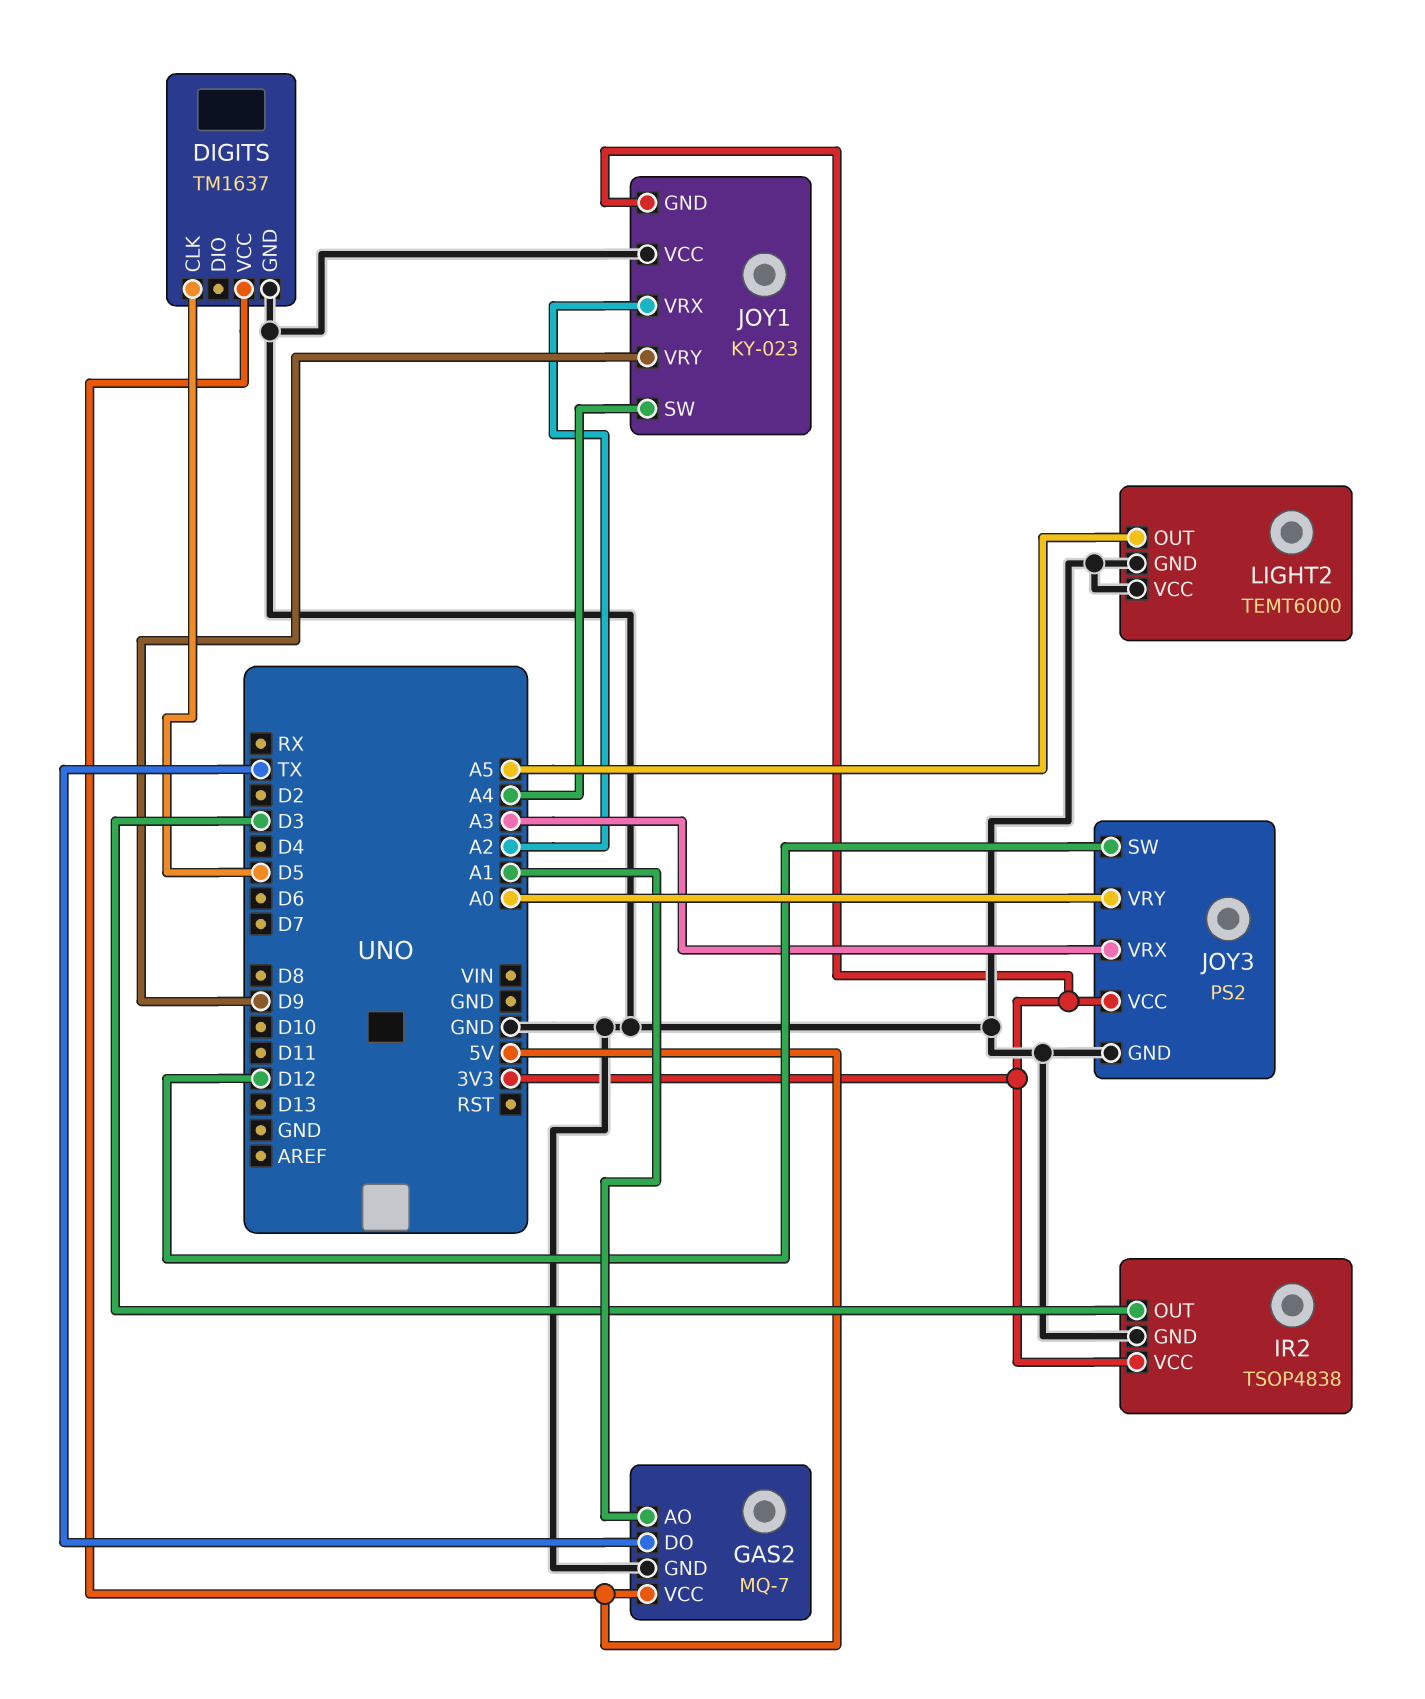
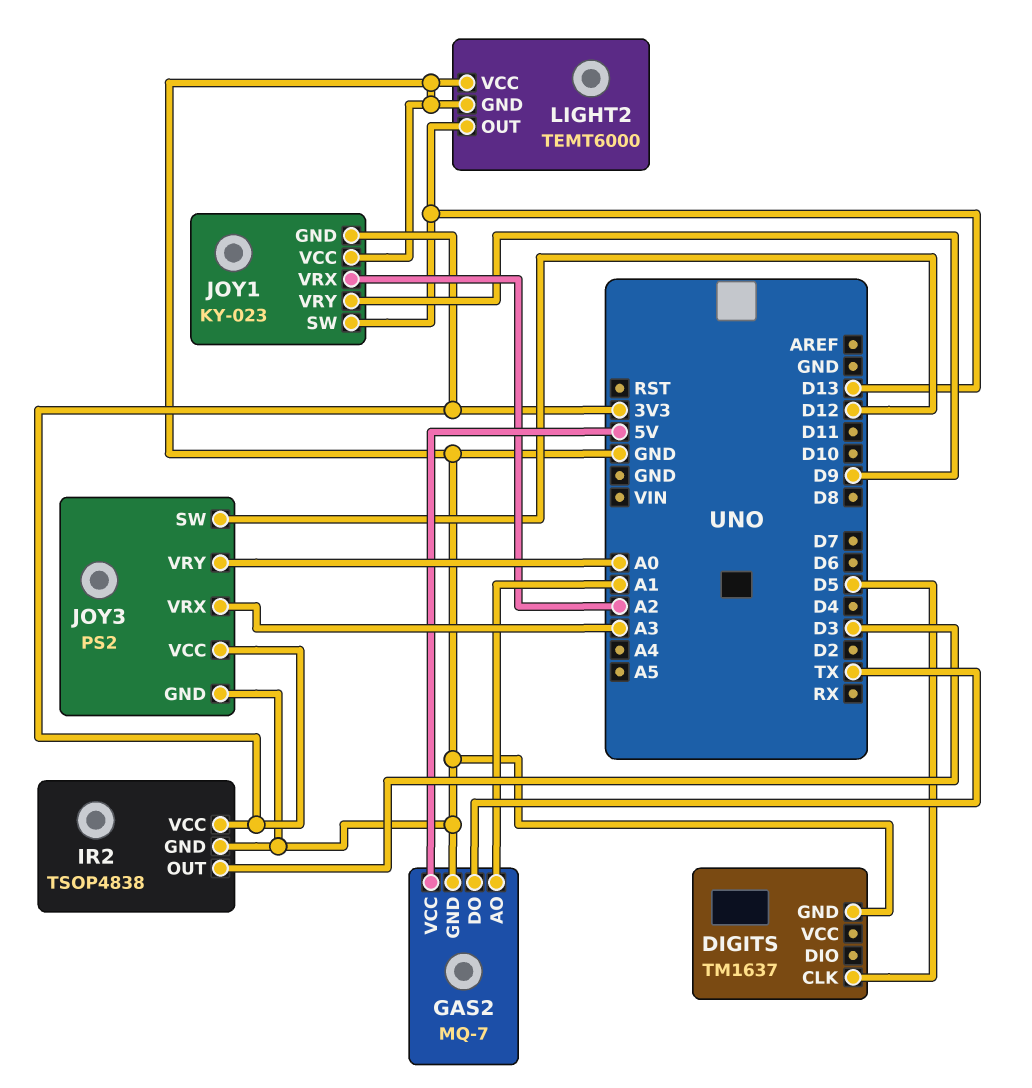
DIGITS pin VCC: 5V -> none
JOY1 pin SW: A4 -> D13
LIGHT2 pin OUT: A5 -> D13

